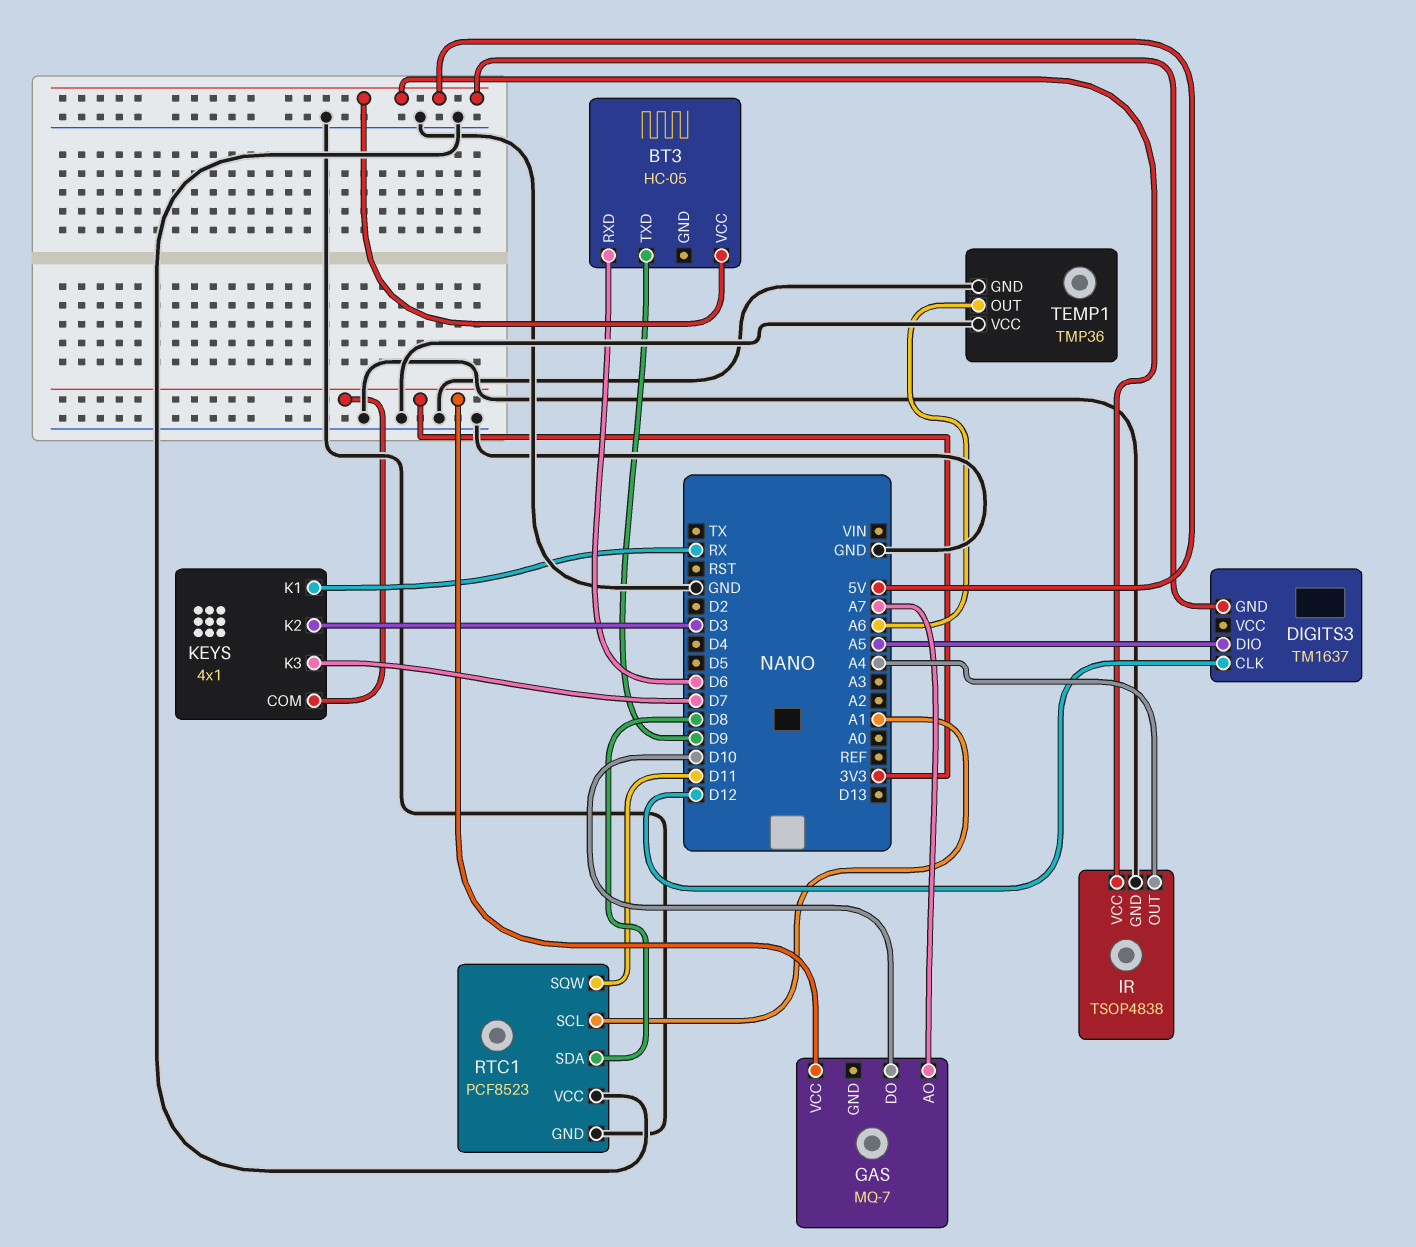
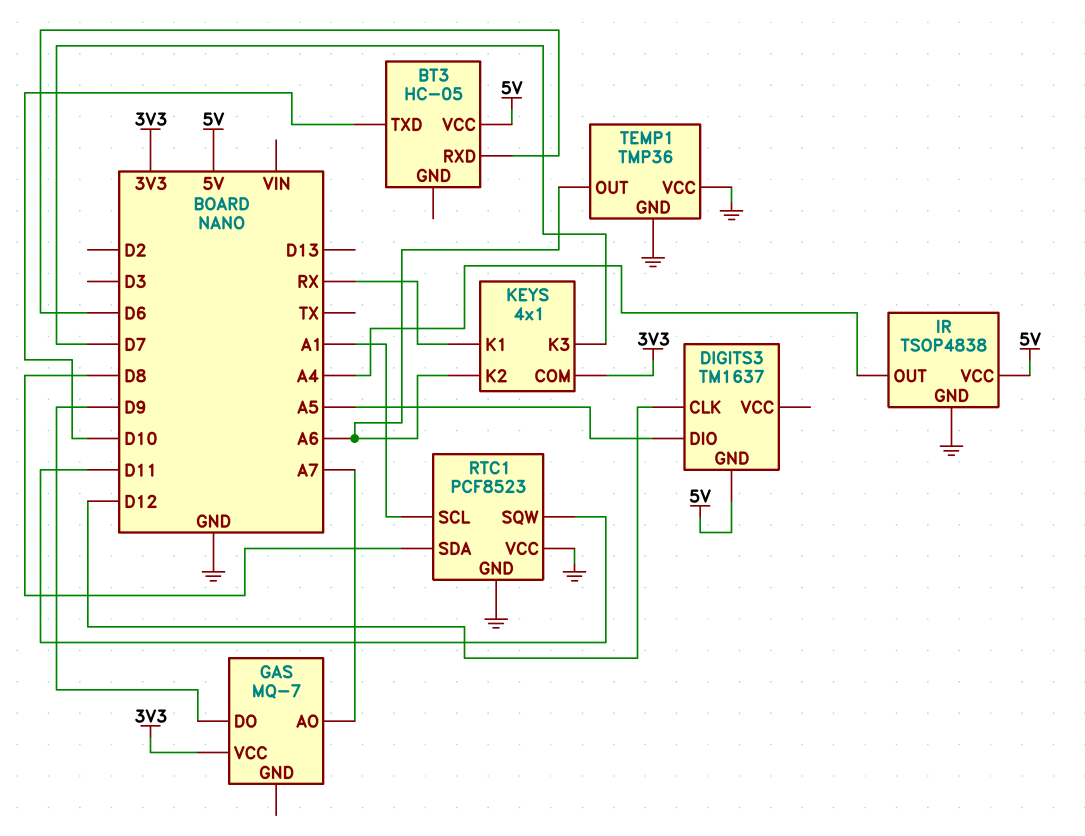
BT3 pin TXD: D9 -> D10
GAS pin DO: D10 -> D9
KEYS pin K2: D3 -> A6

